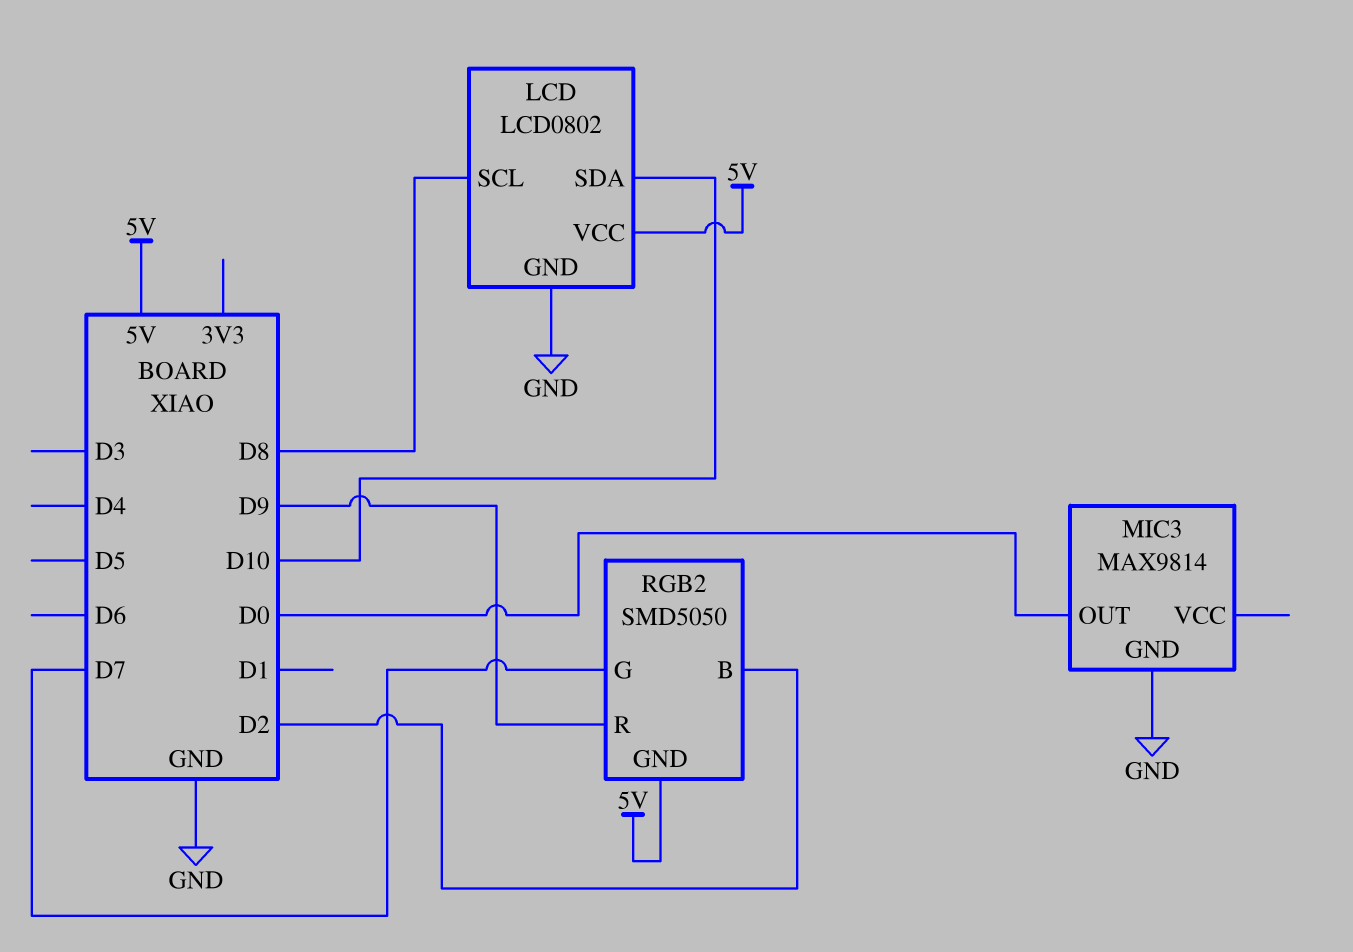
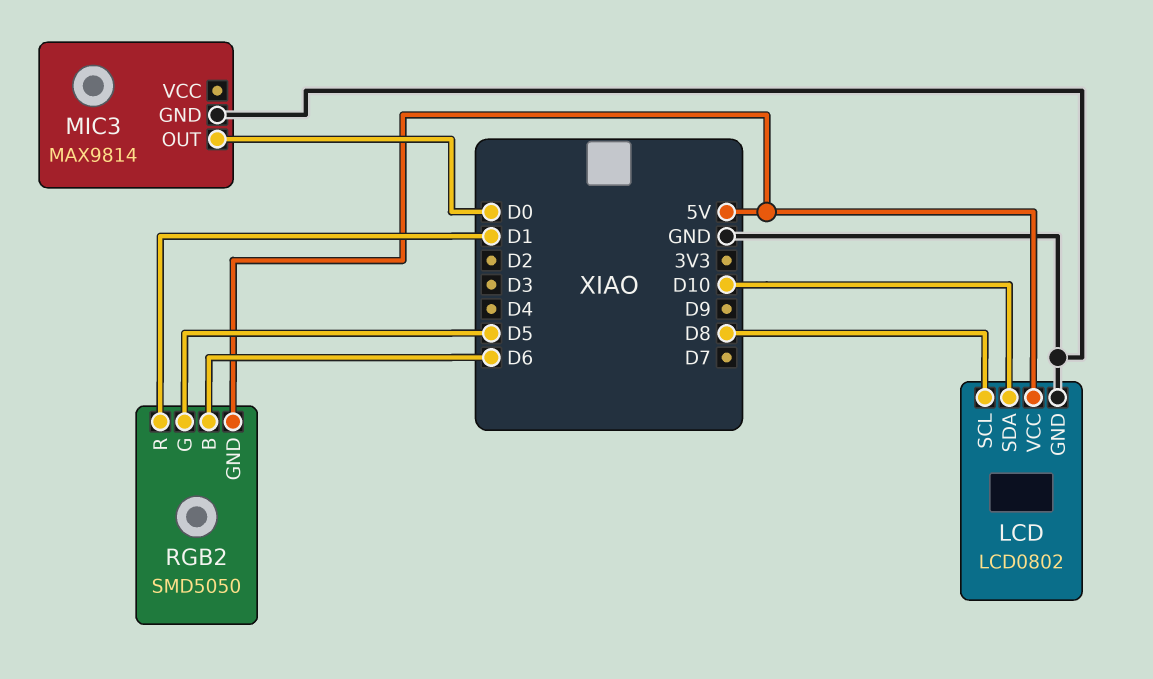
RGB2 pin B: D2 -> D6
RGB2 pin G: D7 -> D5
RGB2 pin R: D9 -> D1

